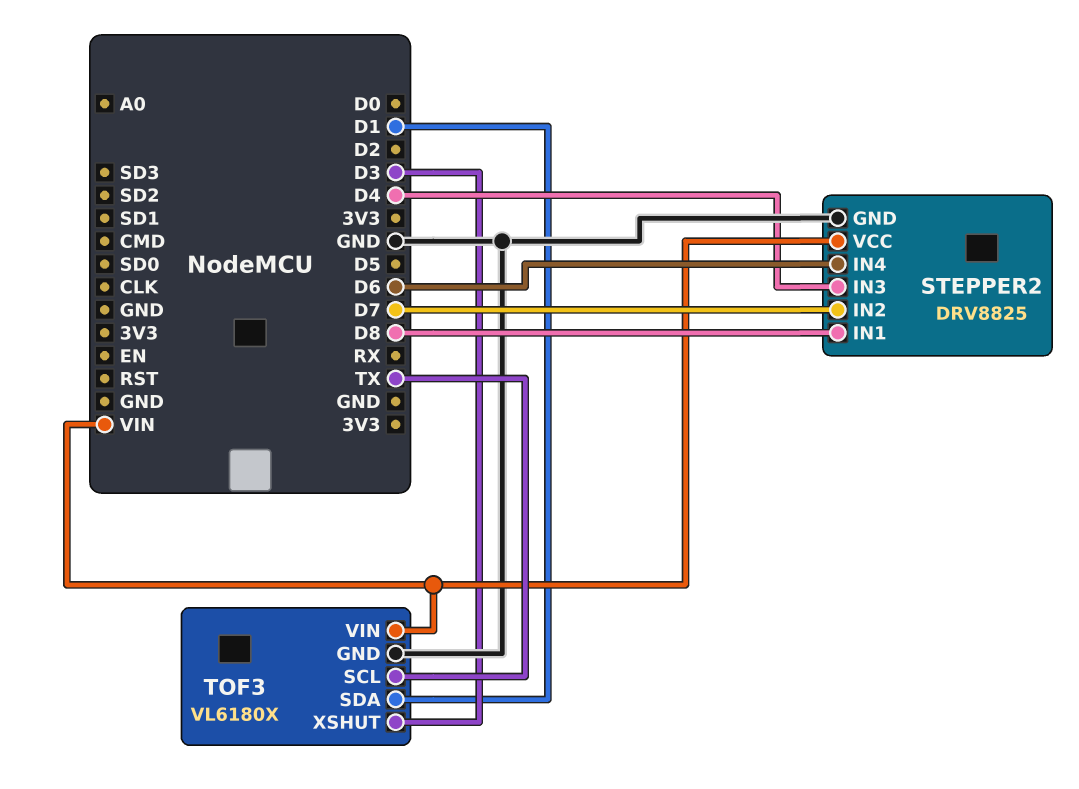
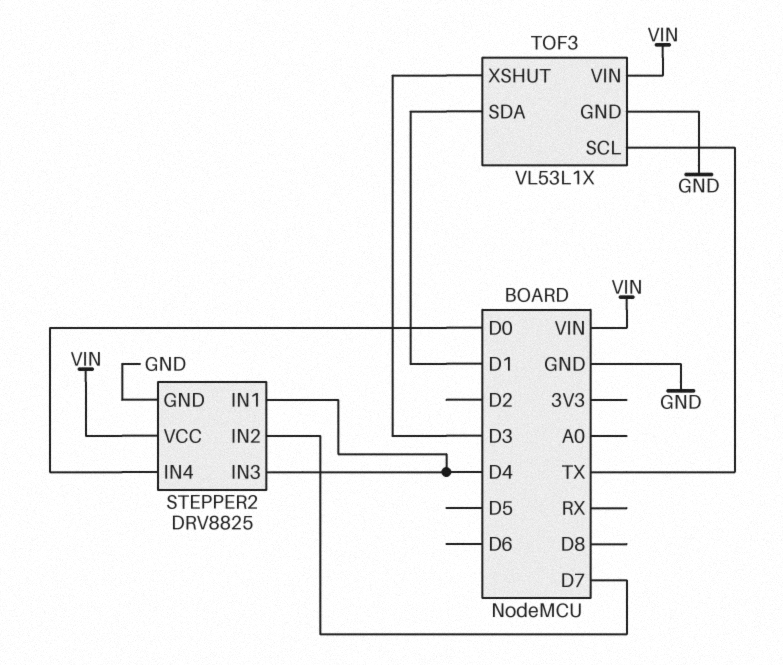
STEPPER2 pin IN1: D8 -> D4
STEPPER2 pin IN4: D6 -> D0
TOF3: VL6180X -> VL53L1X

